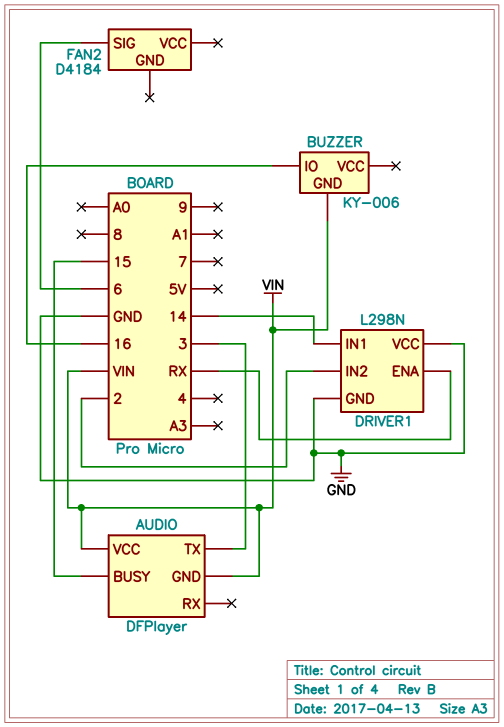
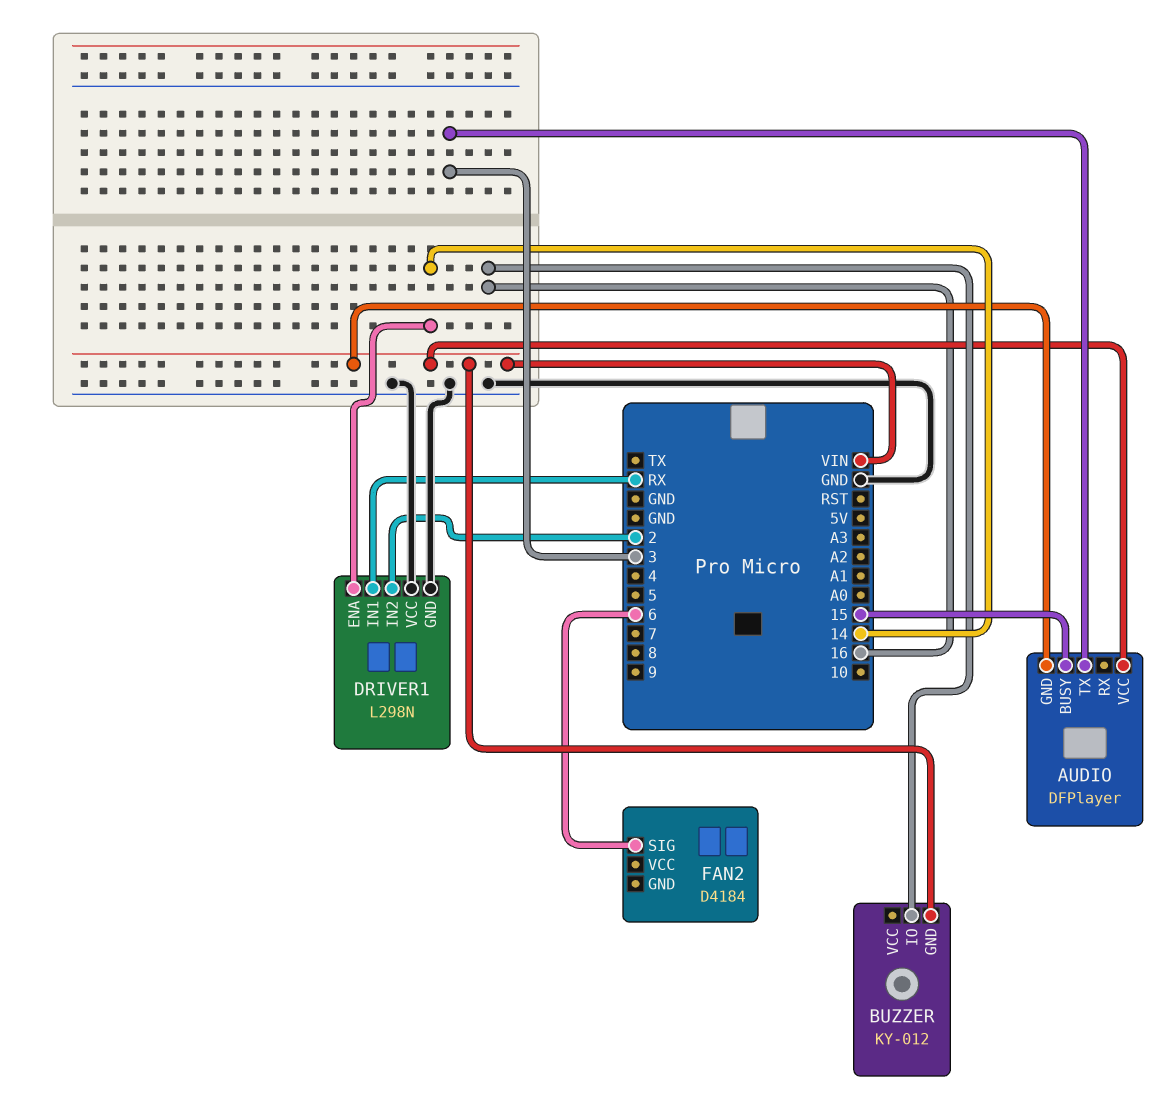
BUZZER: KY-006 -> KY-012
DRIVER1 pin ENA: RX -> 14
DRIVER1 pin IN1: 14 -> RX

